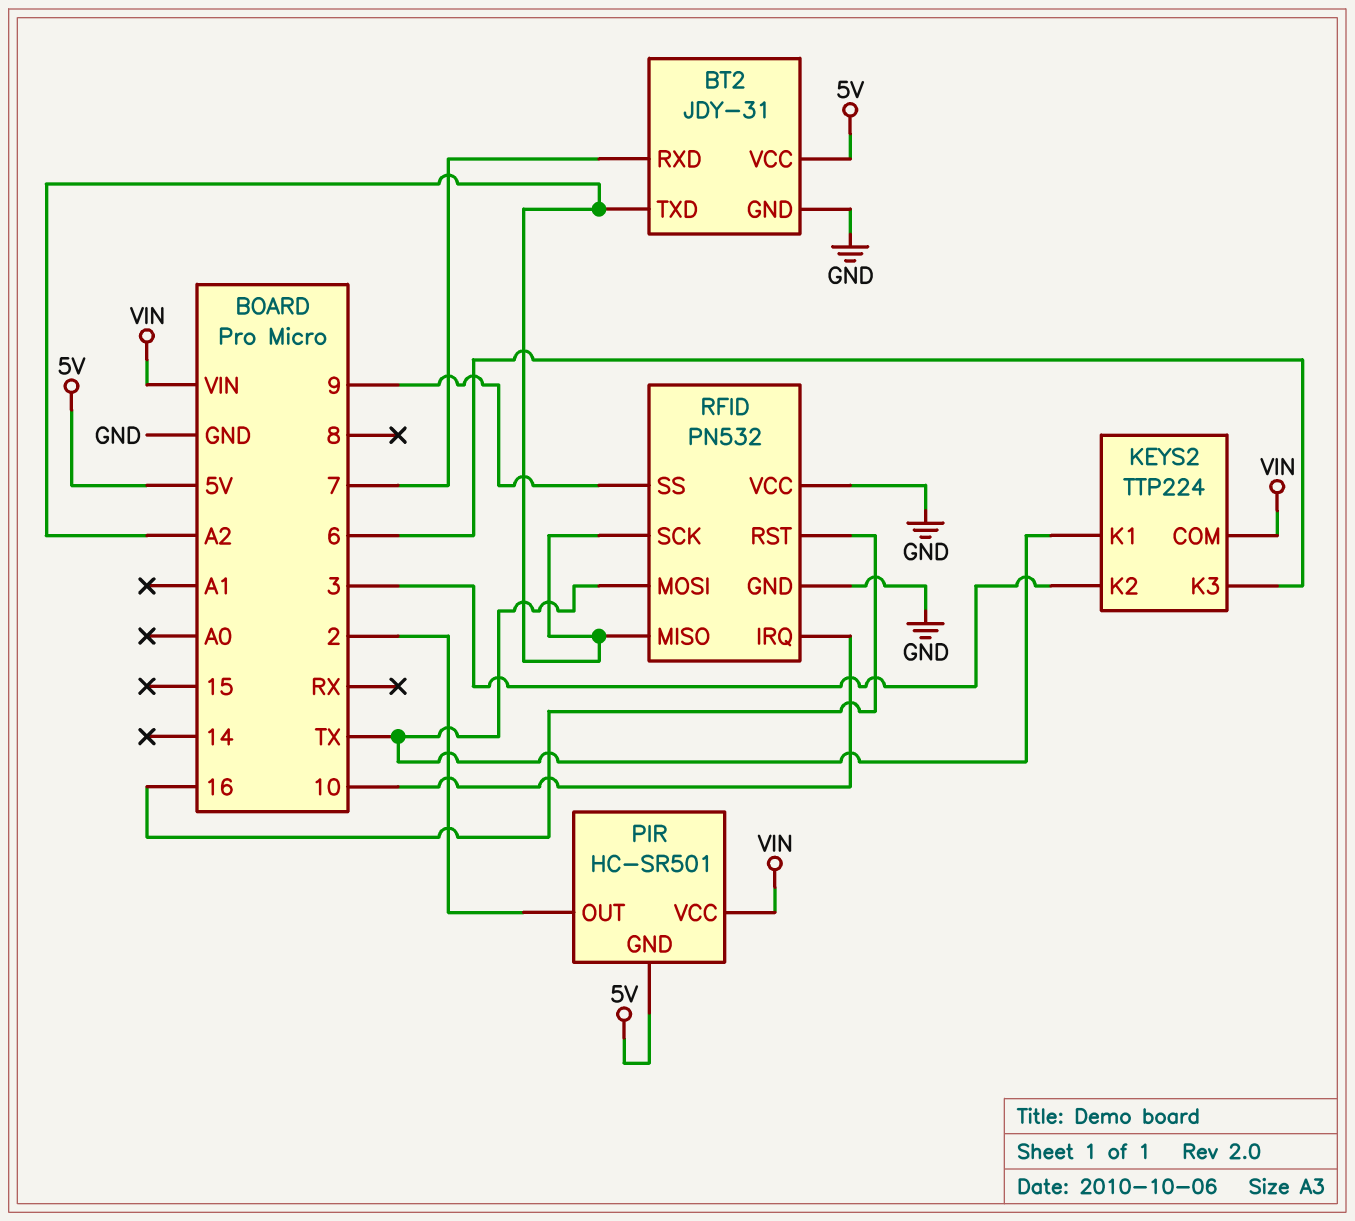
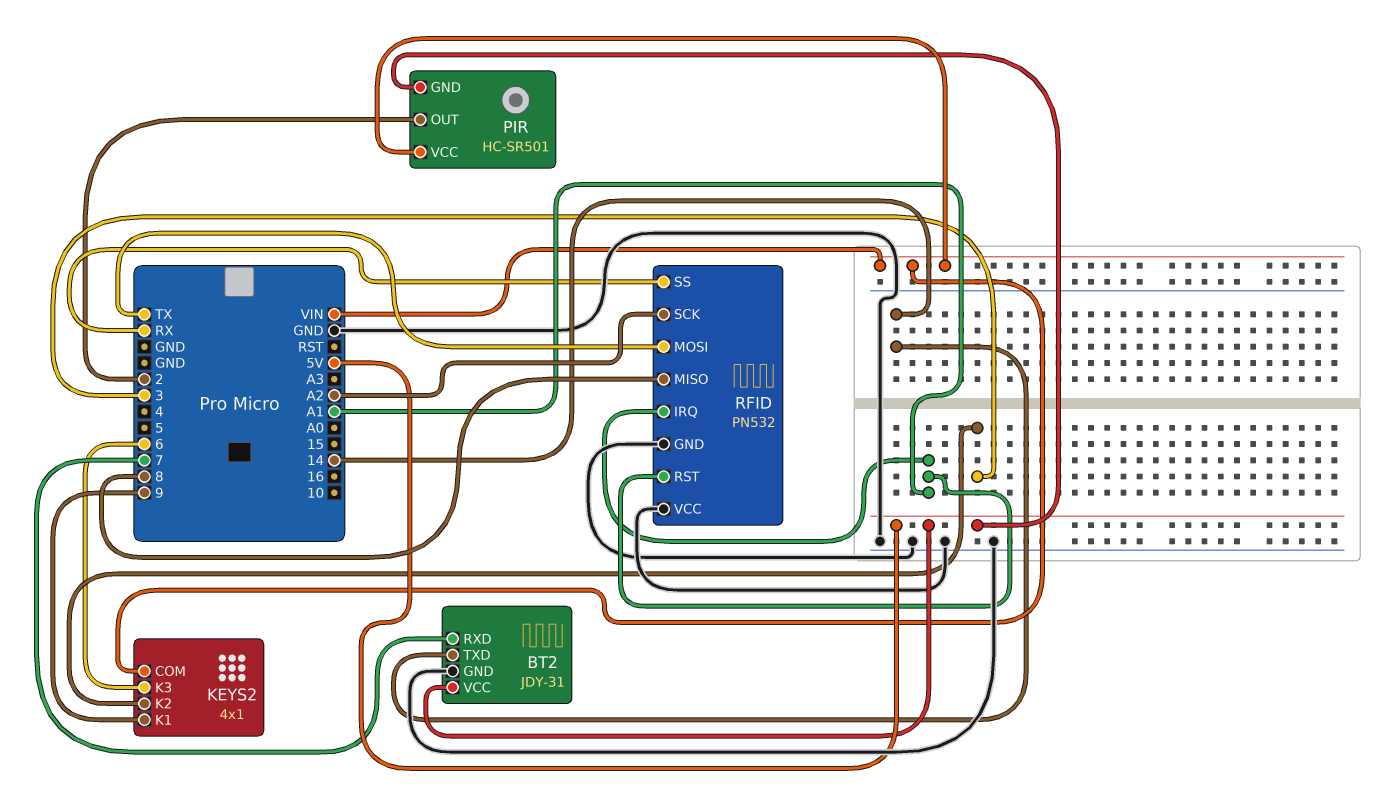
BT2 pin TXD: A2 -> 14
KEYS2: TTP224 -> 4x1
KEYS2 pin K1: TX -> 9
RFID pin IRQ: 10 -> A1
RFID pin MISO: A2 -> 8
RFID pin RST: 16 -> A1
RFID pin SS: 9 -> RX

